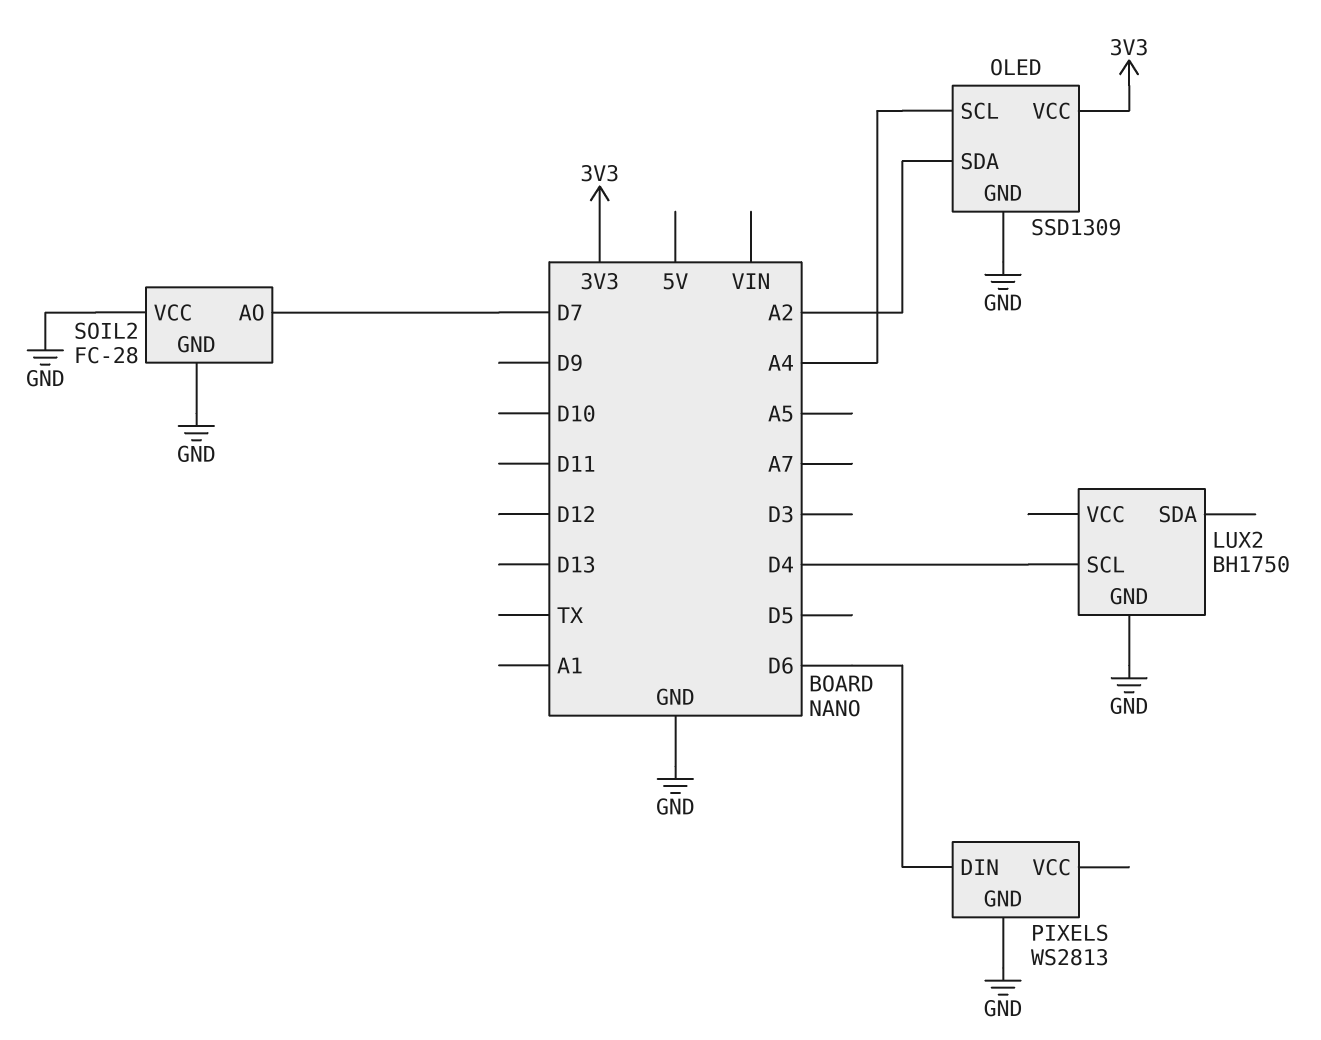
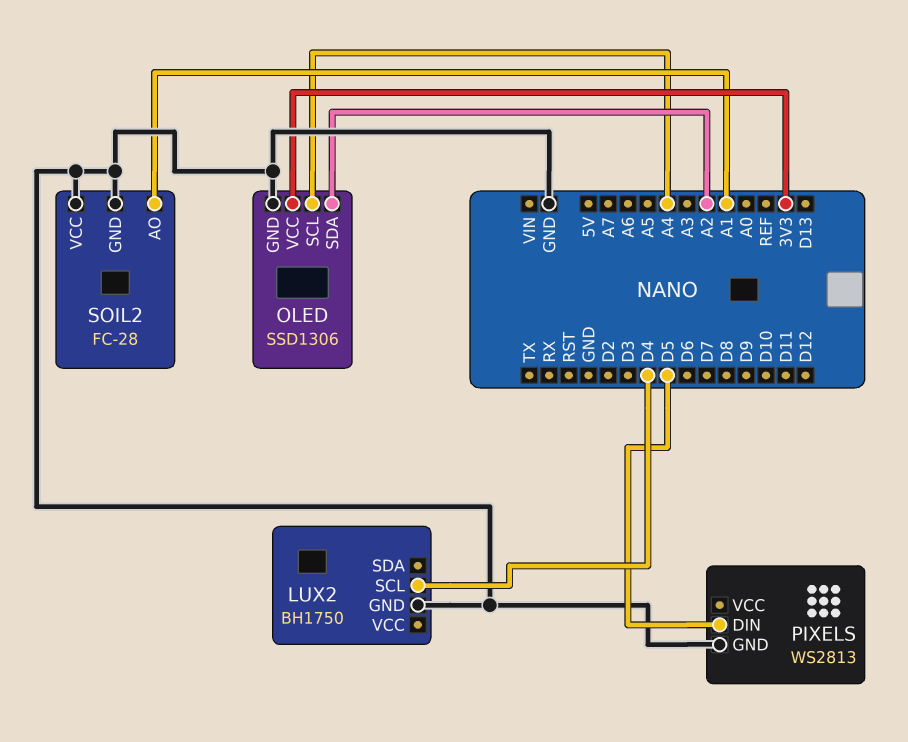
OLED: SSD1309 -> SSD1306
PIXELS pin DIN: D6 -> D5
SOIL2 pin AO: D7 -> A1

